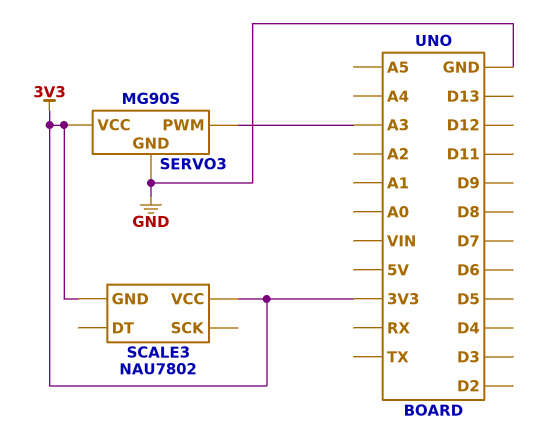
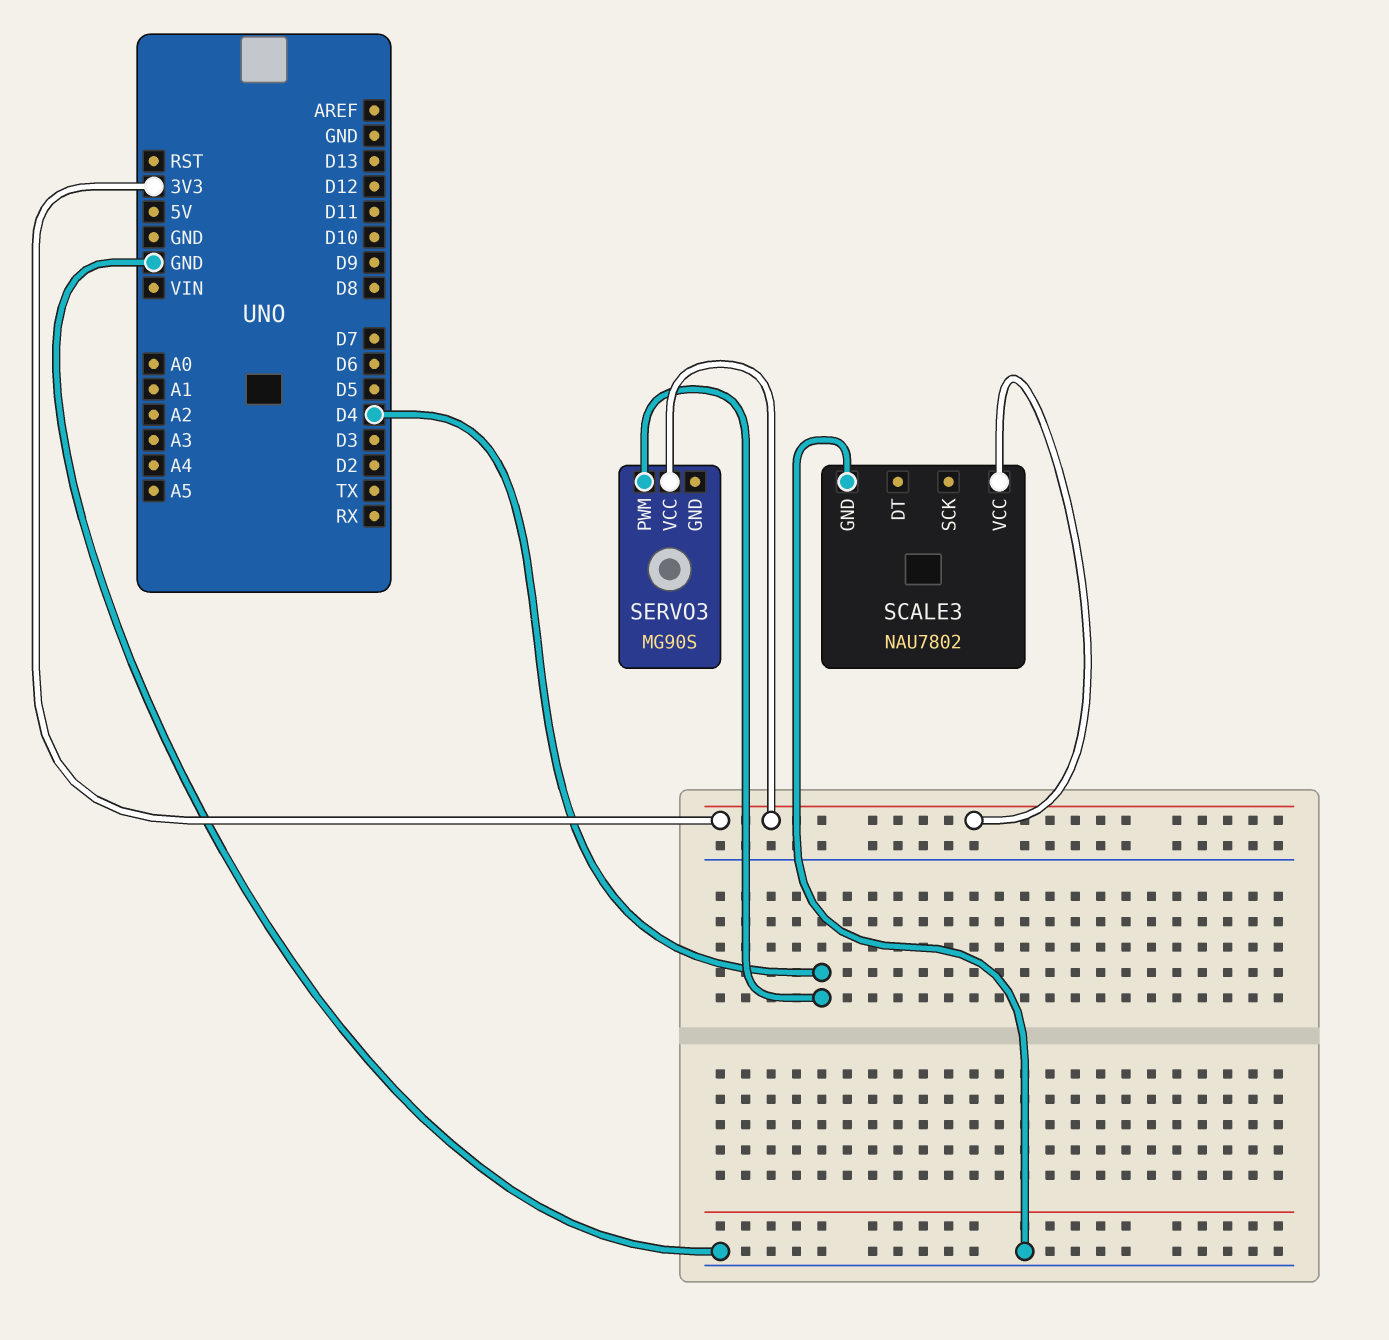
SCALE3 pin GND: 3V3 -> GND
SERVO3 pin GND: GND -> none
SERVO3 pin PWM: A3 -> D4

